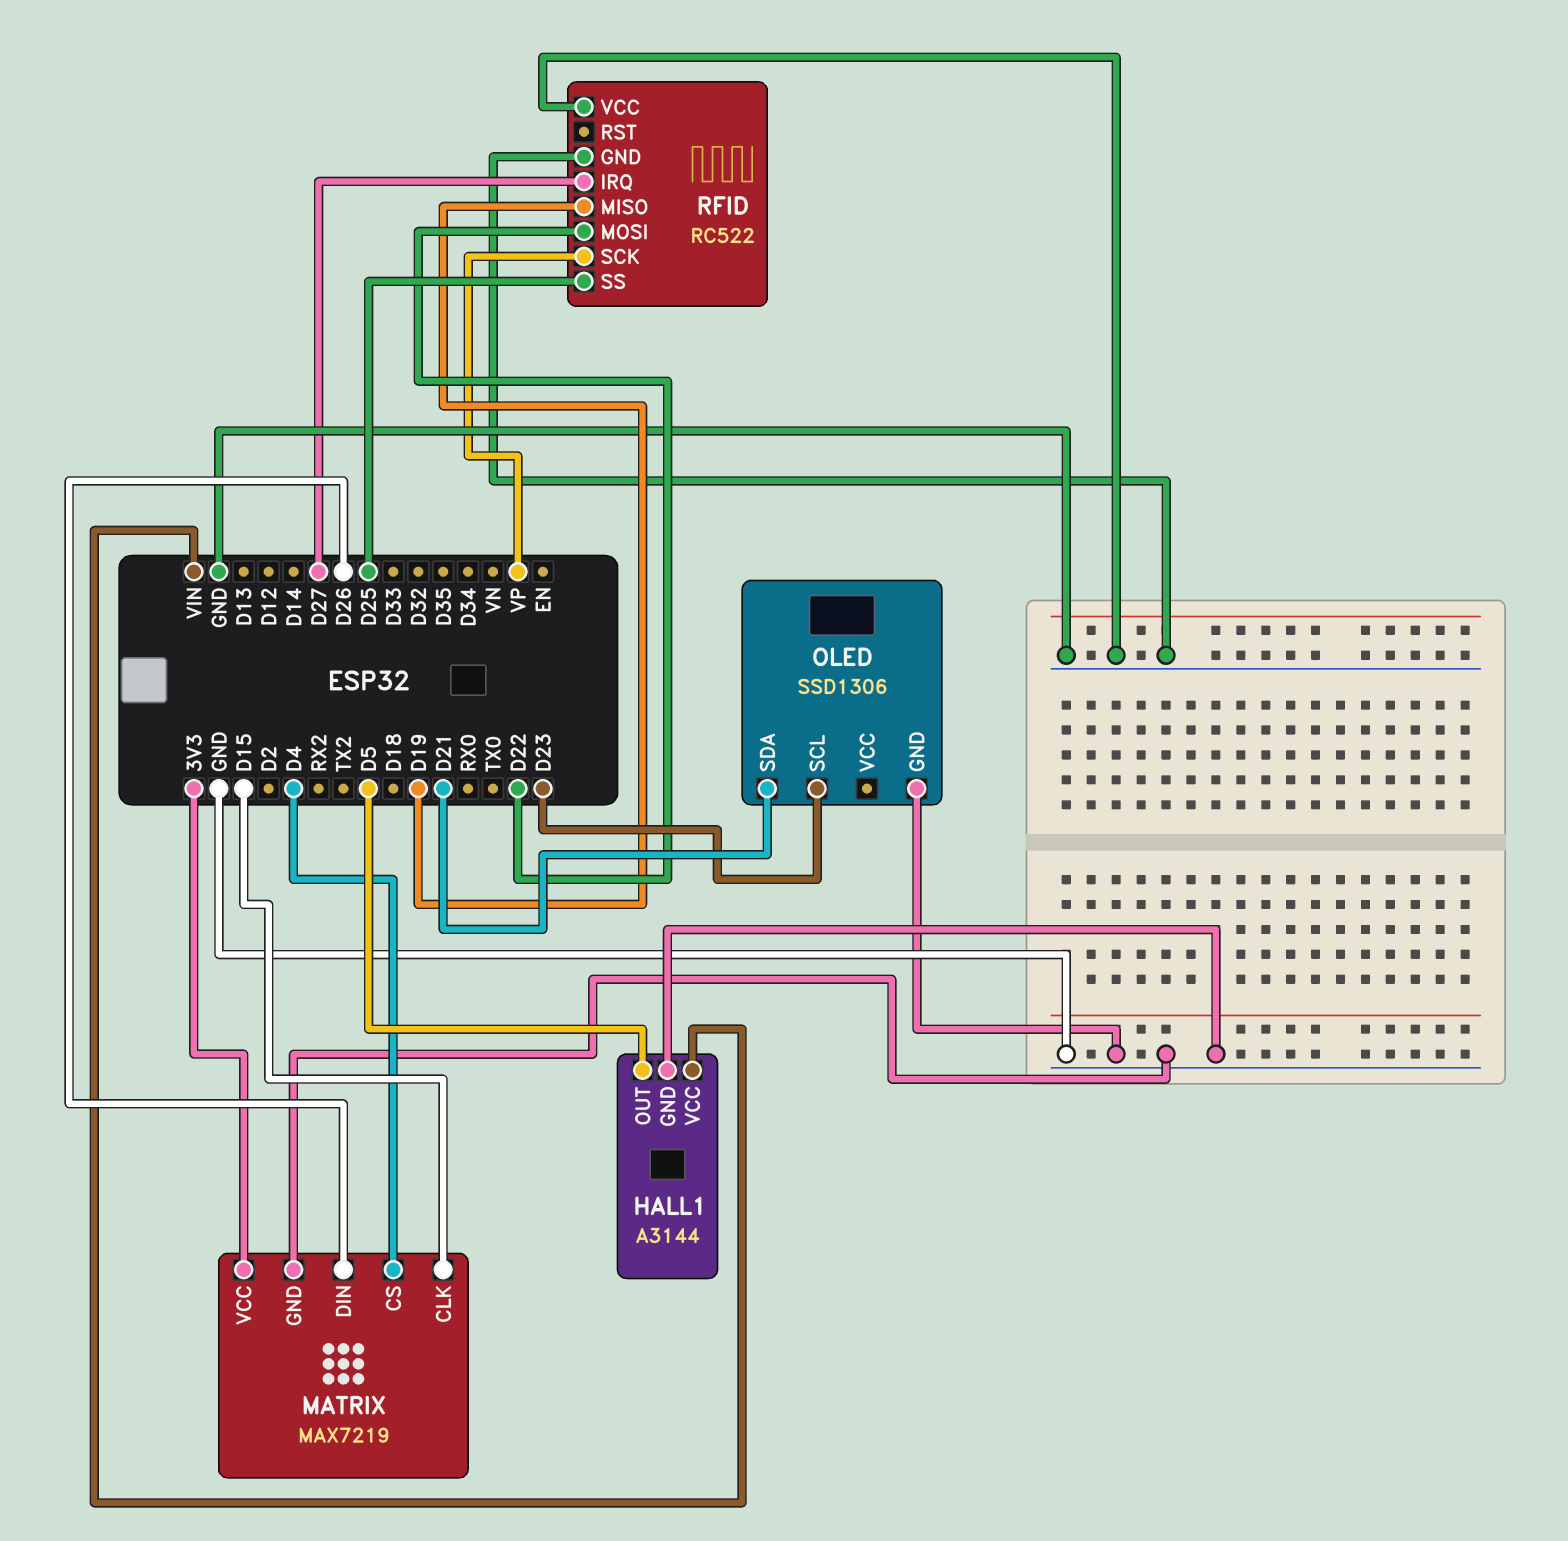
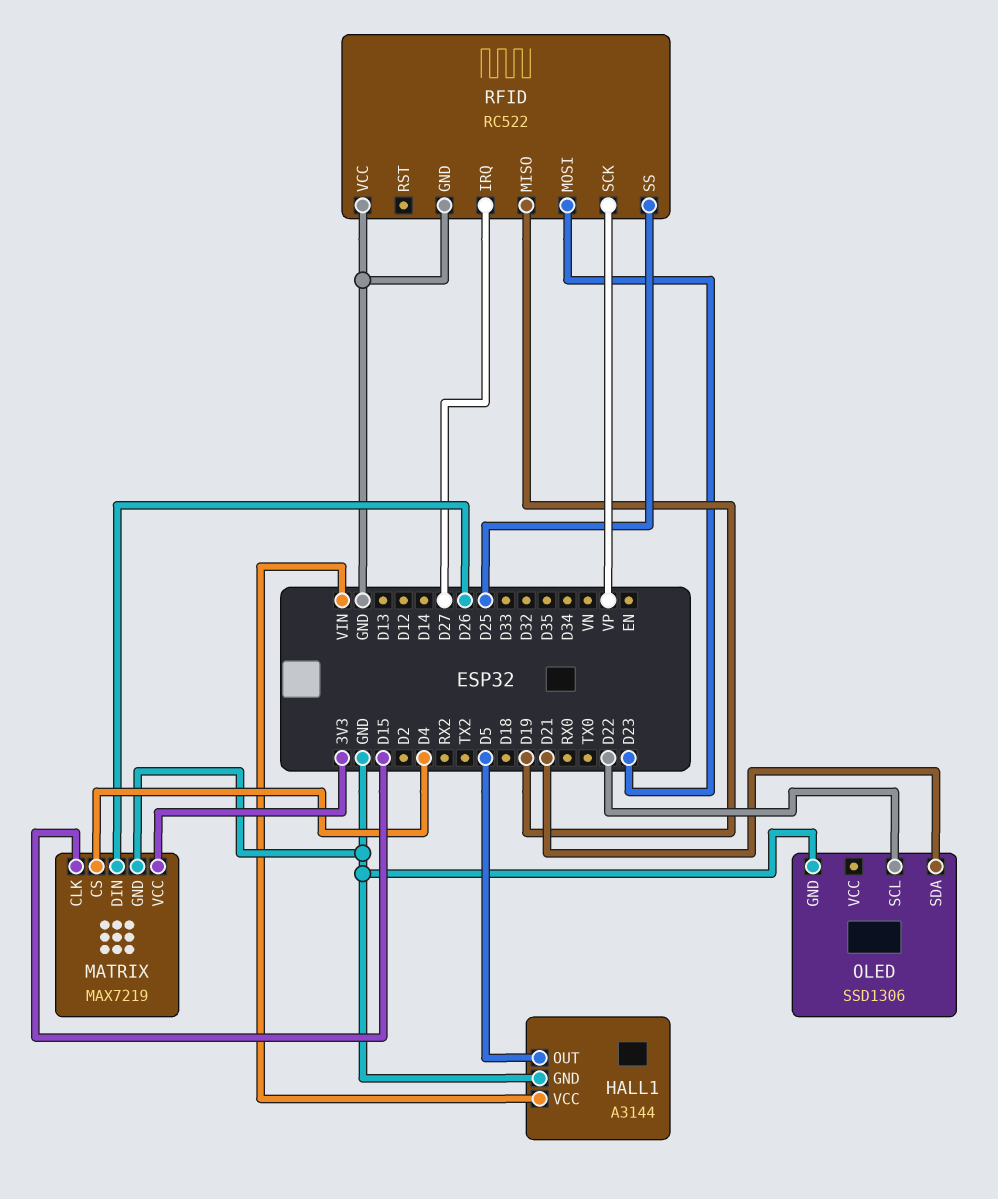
OLED pin SCL: D23 -> D22
RFID pin MOSI: D22 -> D23

